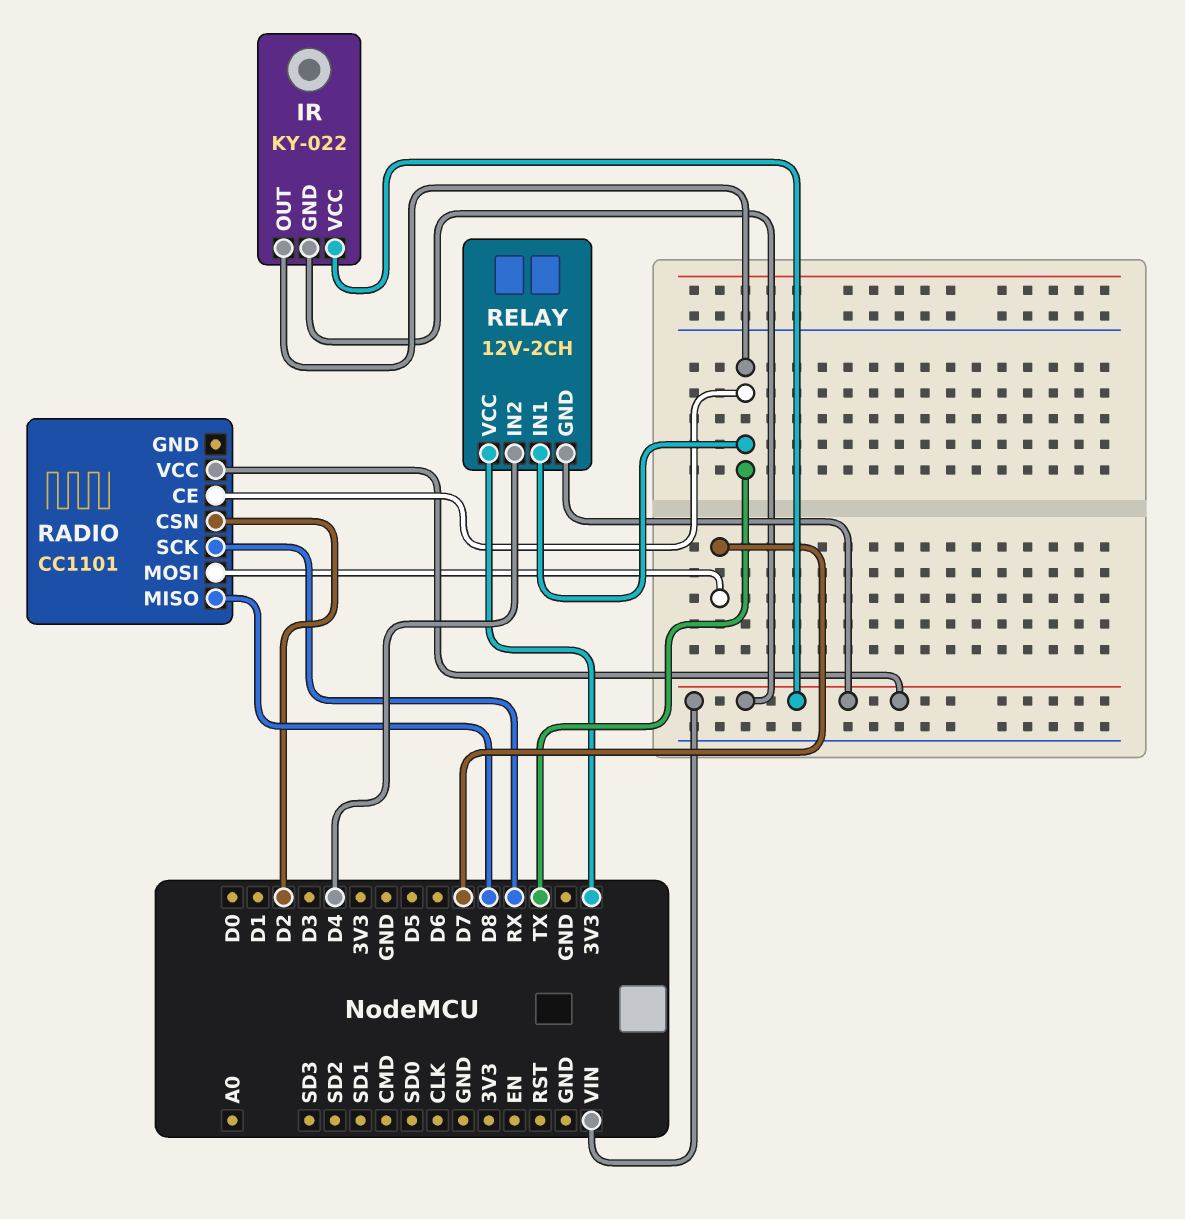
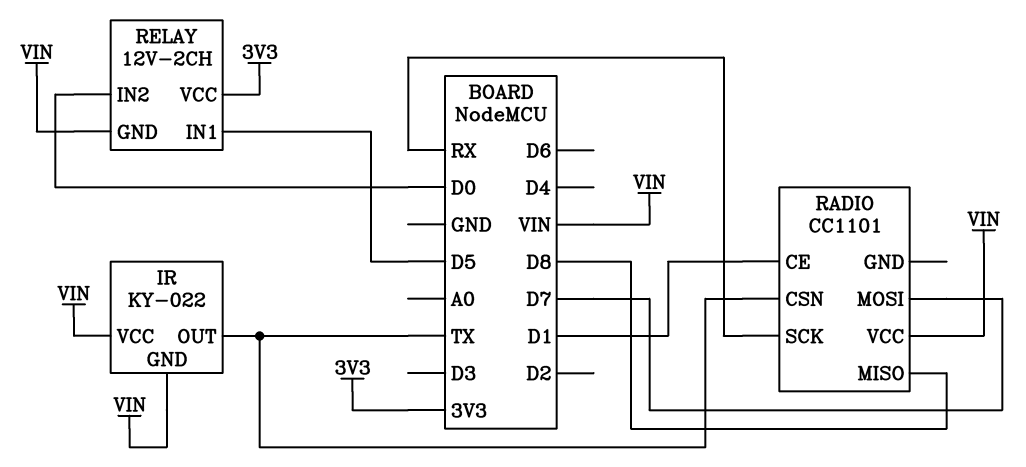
RADIO pin CE: TX -> D1
RADIO pin CSN: D2 -> TX
RELAY pin IN1: TX -> D5
RELAY pin IN2: D4 -> D0

